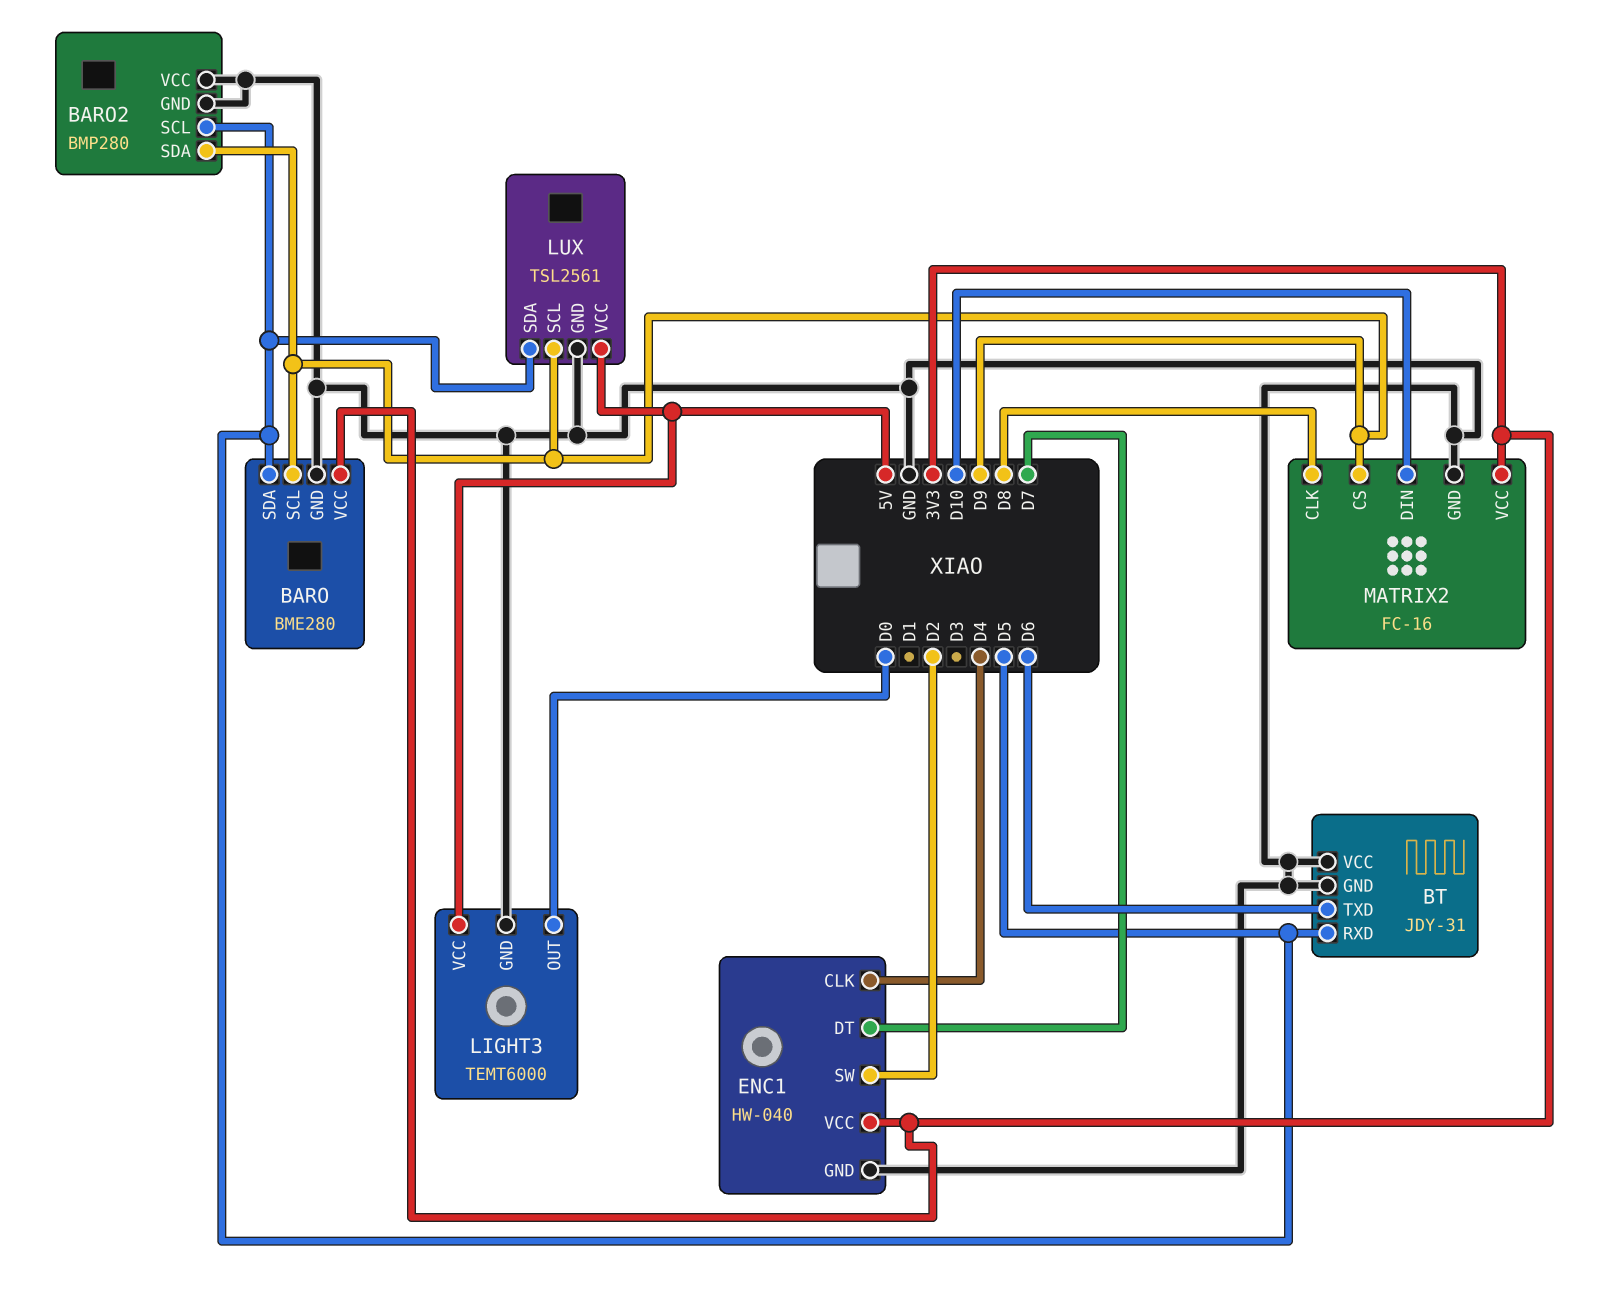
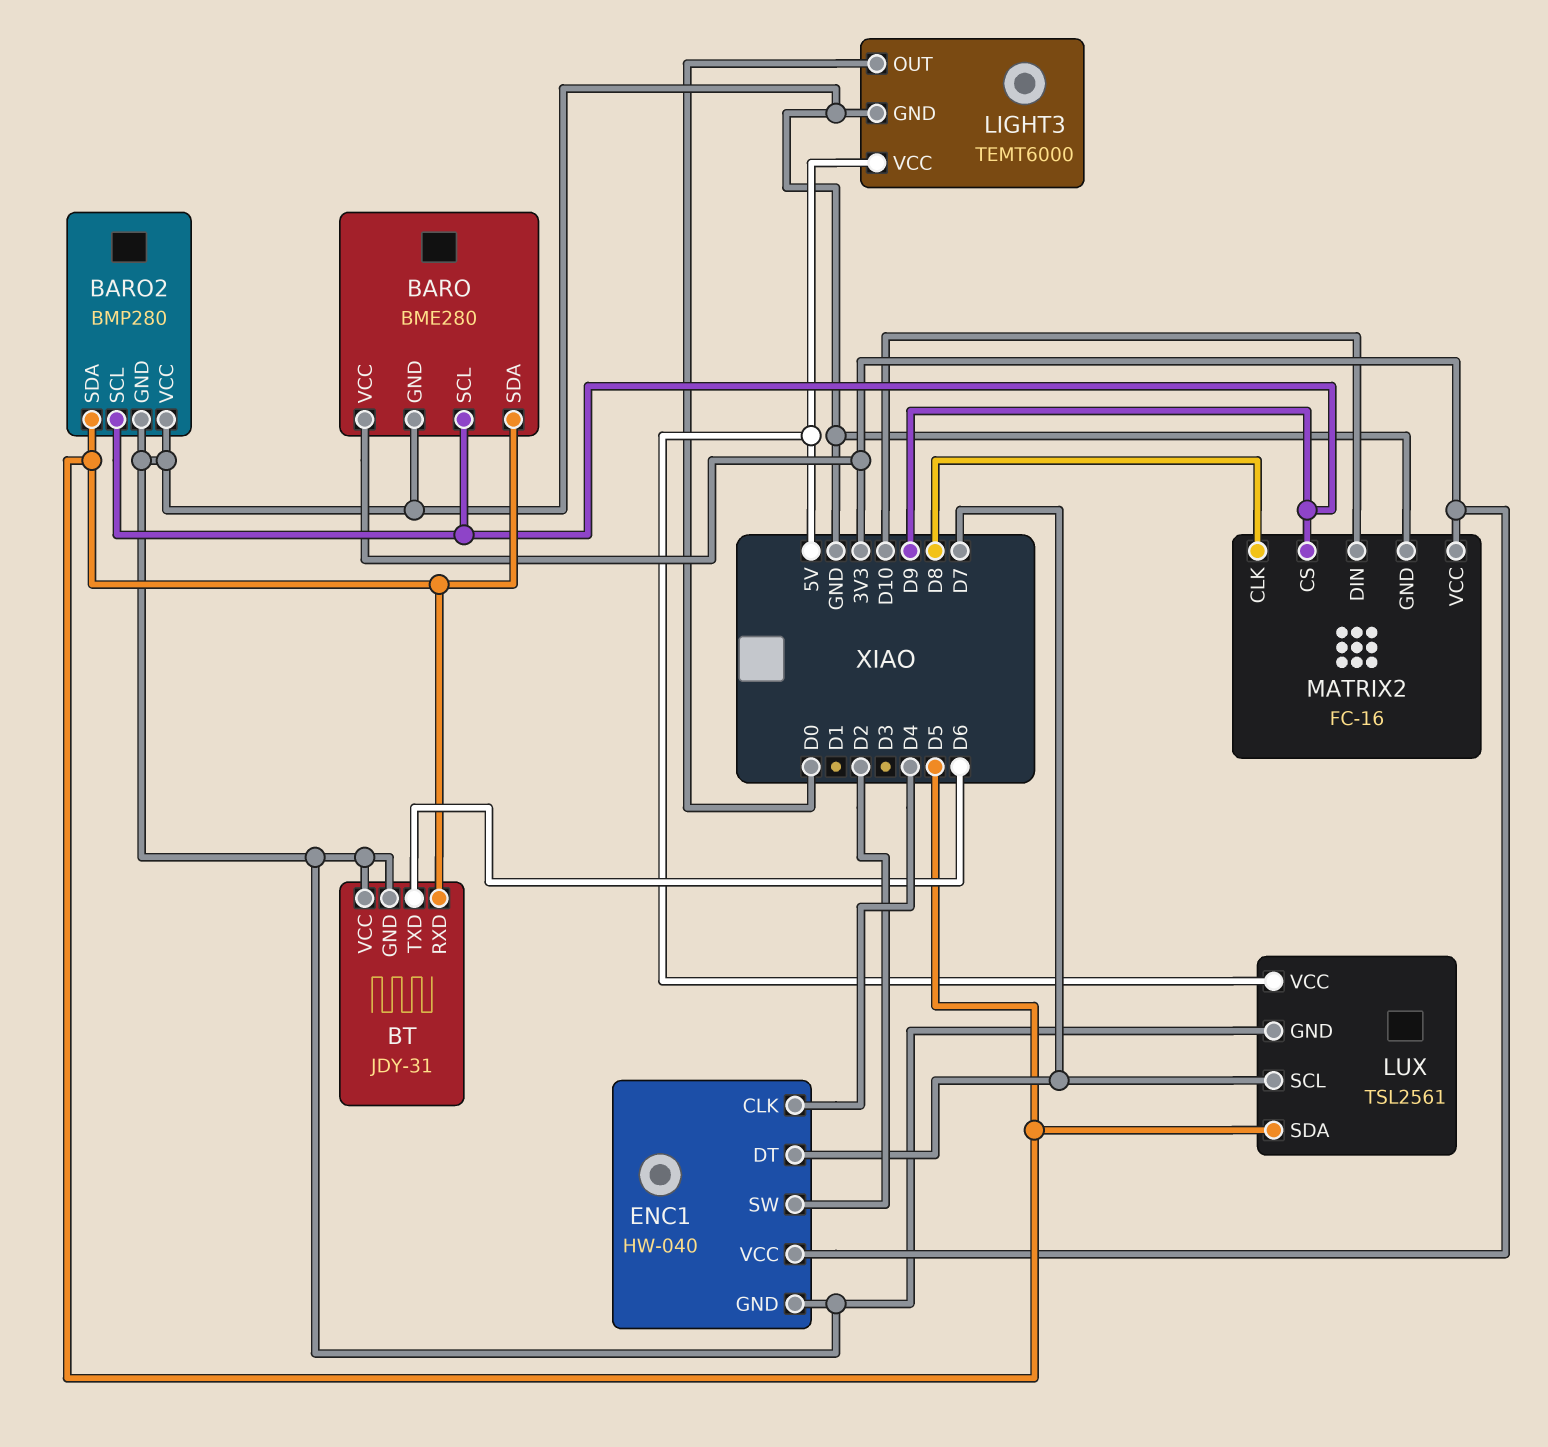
BARO2 pin SCL: D5 -> D9
BARO2 pin SDA: D9 -> D5
LUX pin SCL: D9 -> D7

